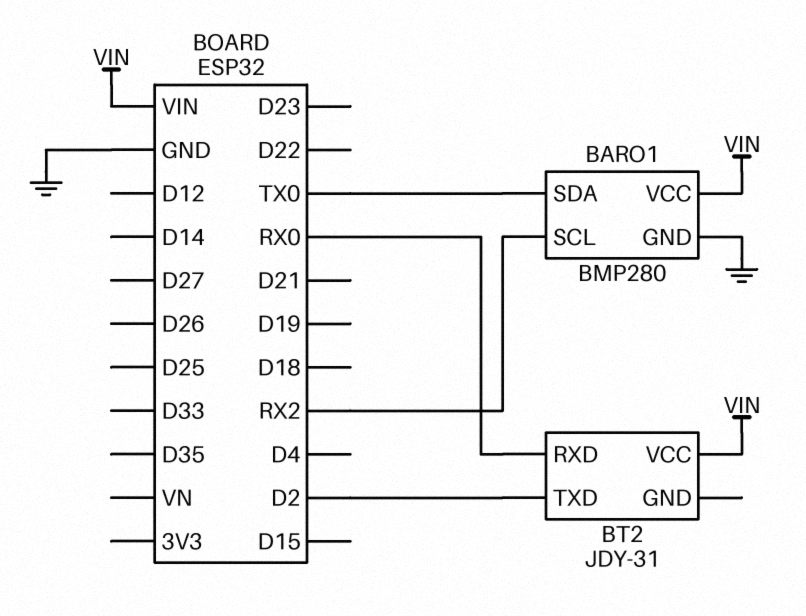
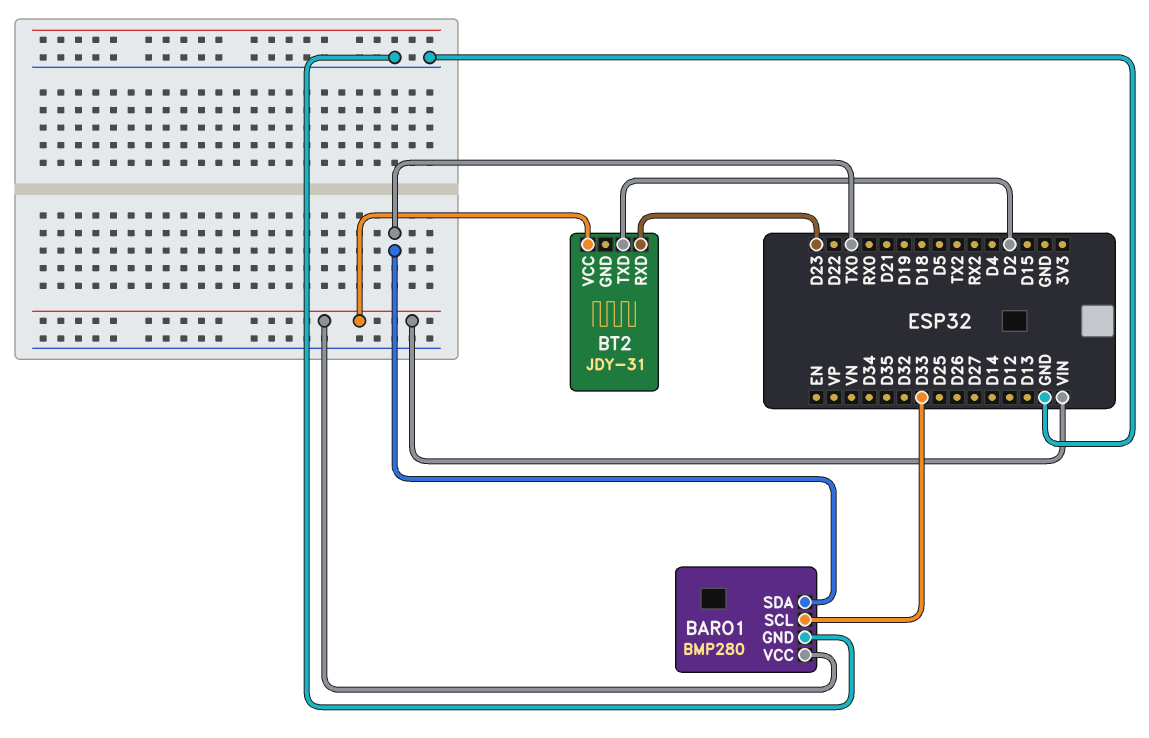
BARO1 pin SCL: RX2 -> D33
BT2 pin RXD: RX0 -> D23

